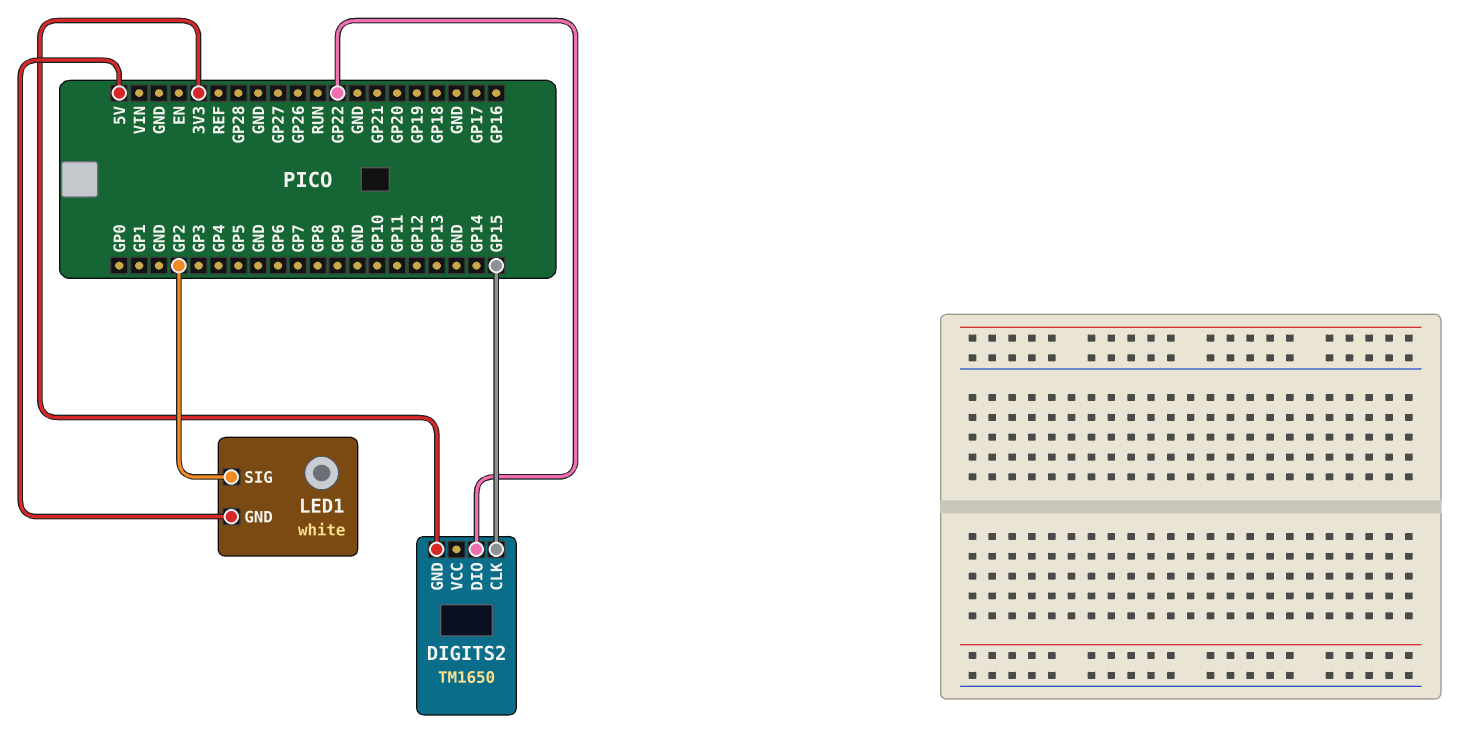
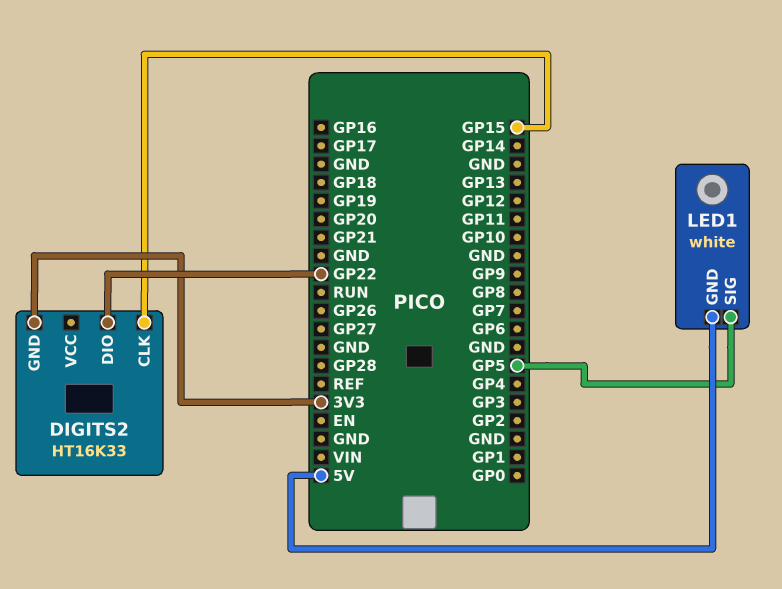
DIGITS2: TM1650 -> HT16K33
LED1 pin SIG: GP2 -> GP5

